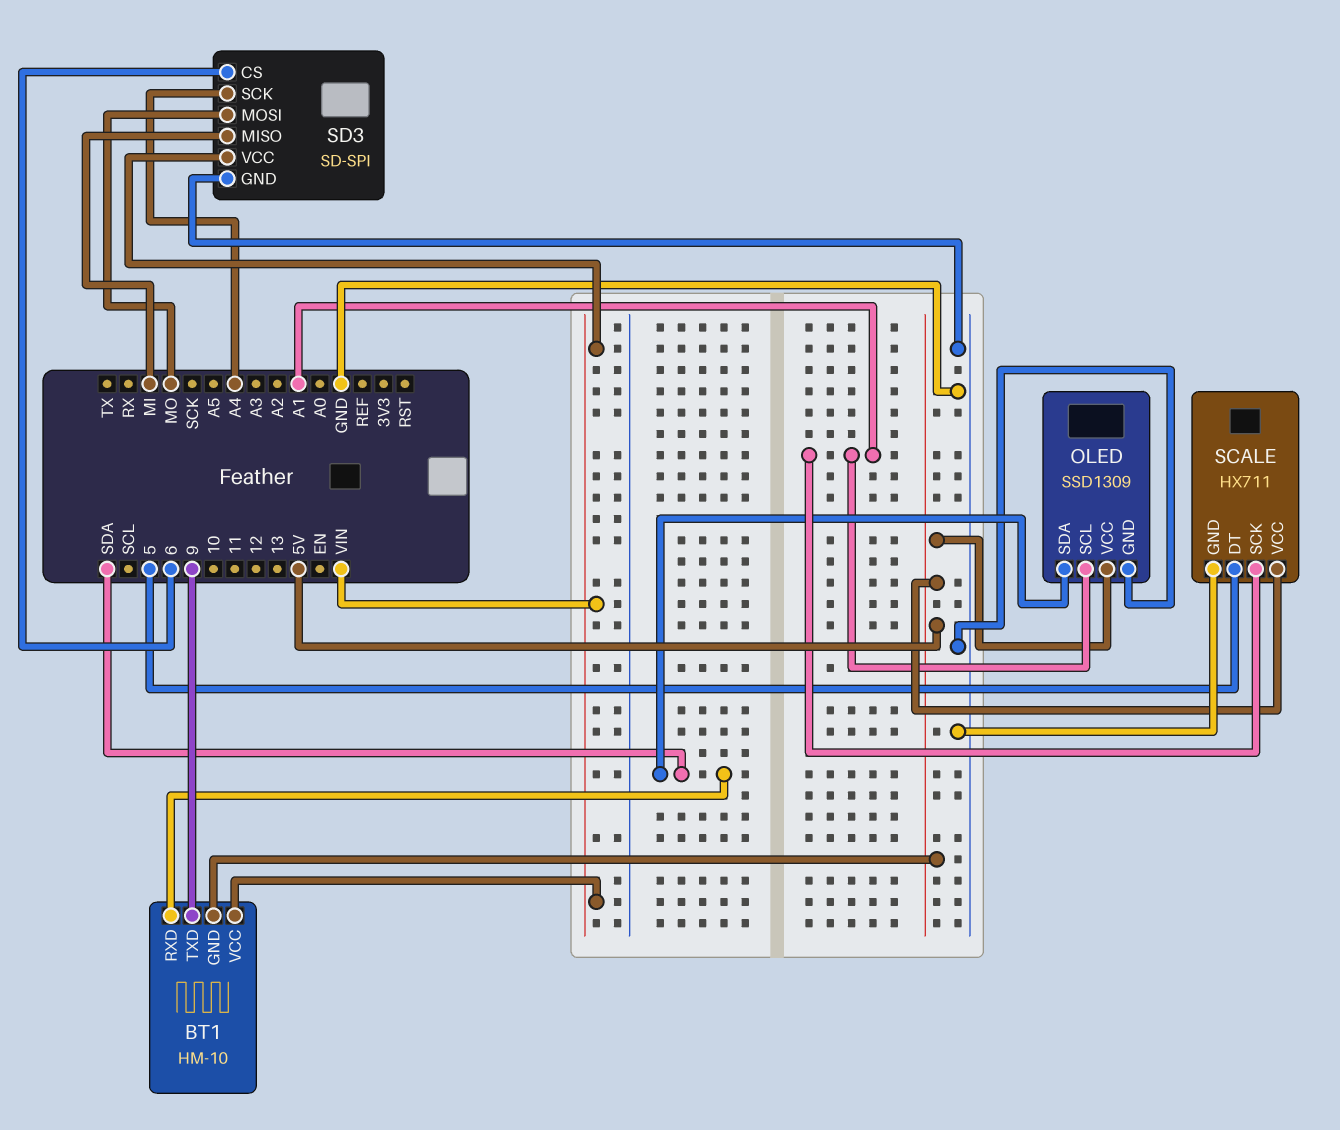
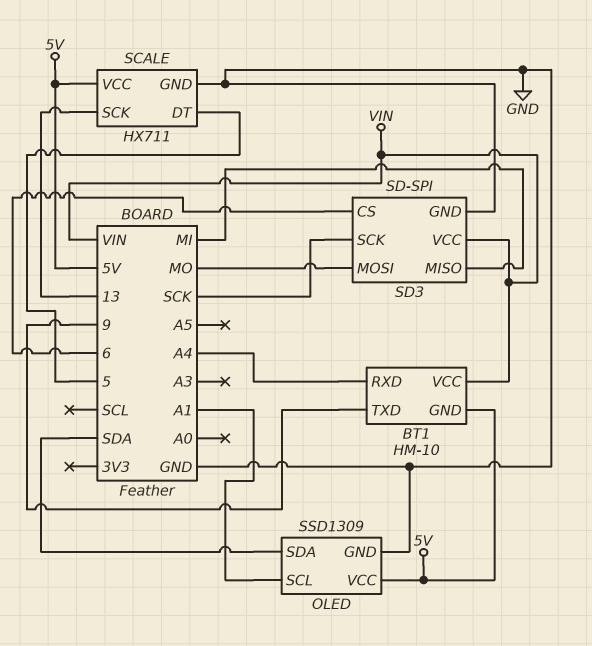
BT1 pin RXD: SDA -> A4
SCALE pin SCK: A1 -> 13
SD3 pin SCK: A4 -> SCK

